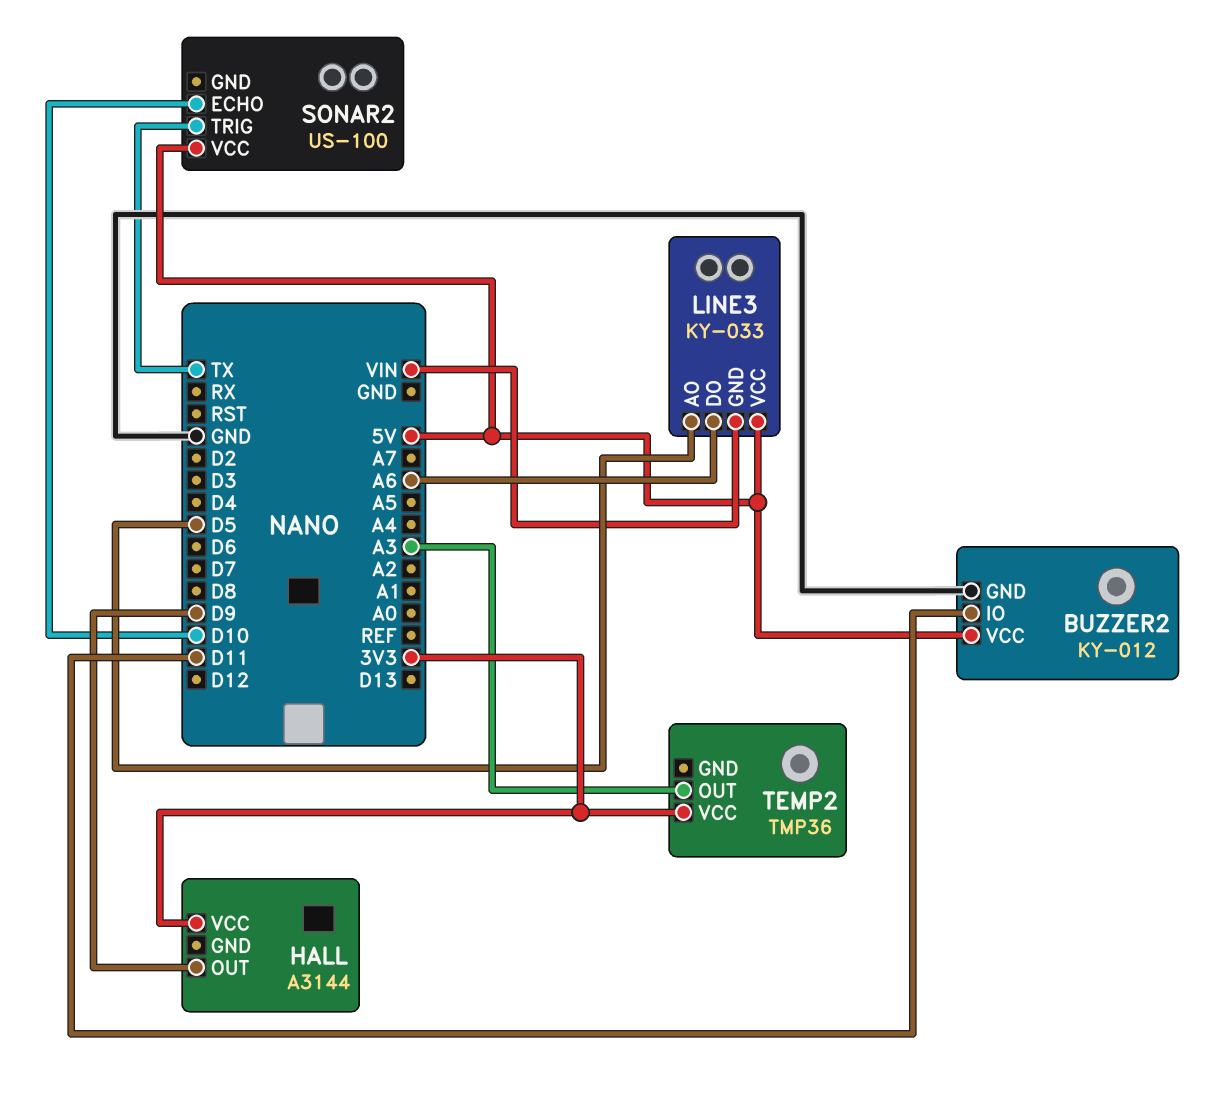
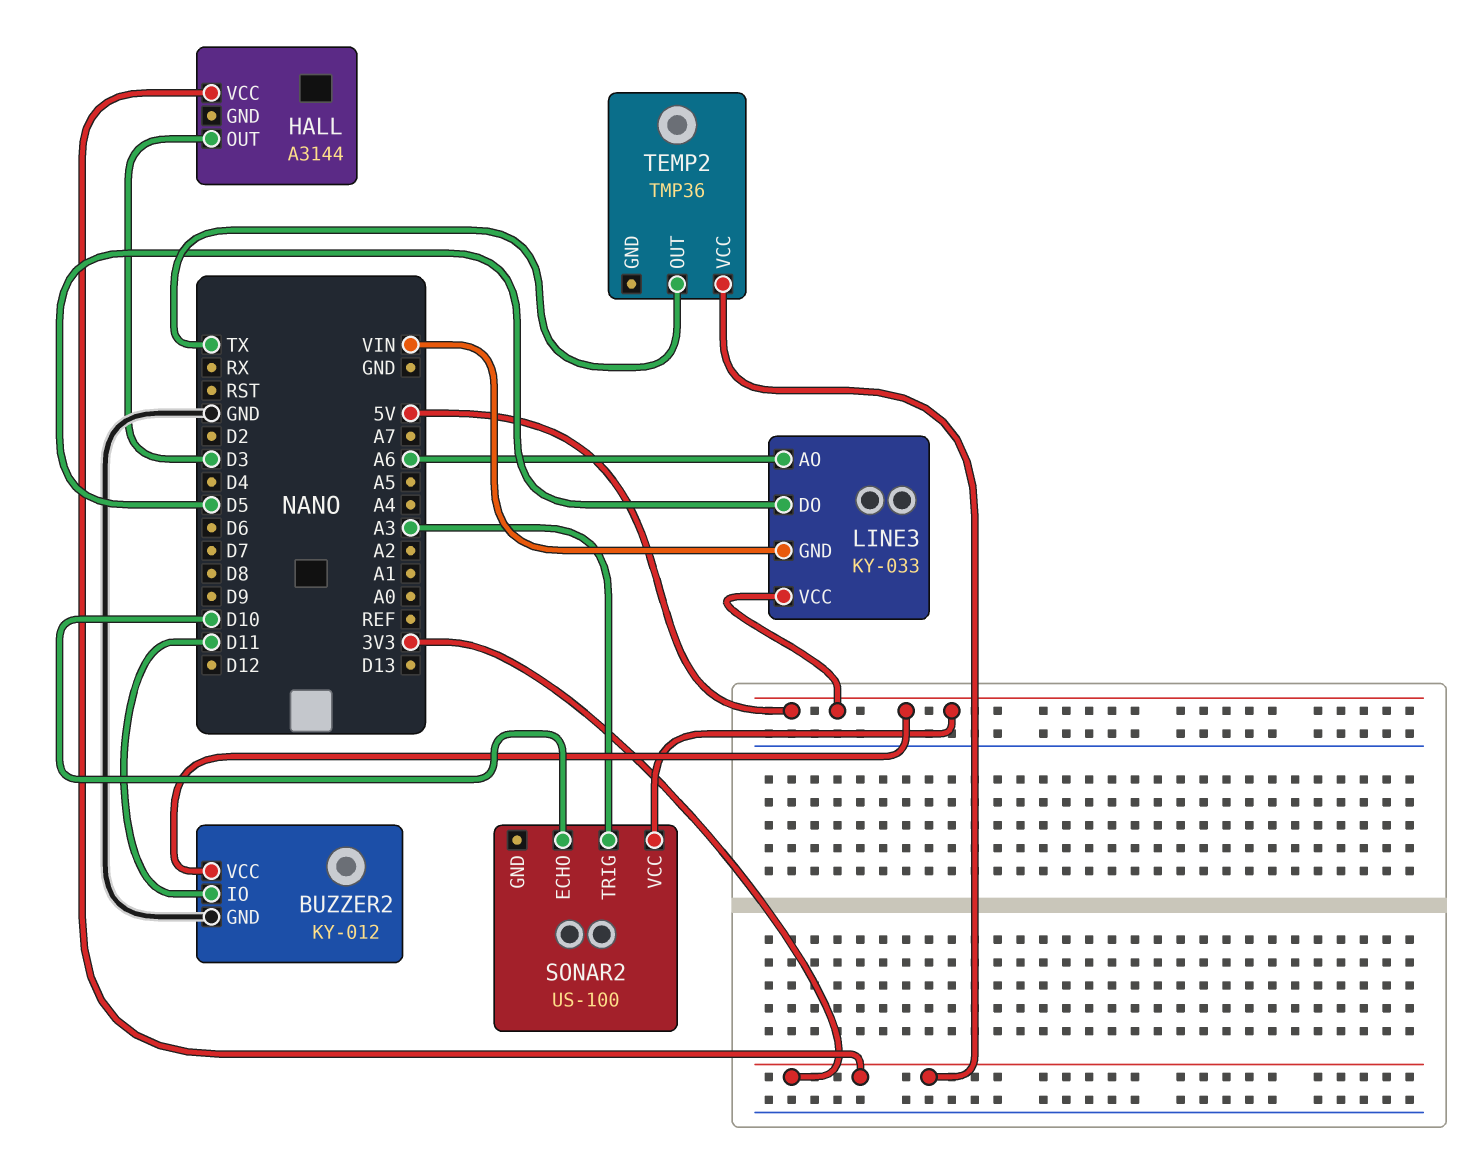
HALL pin OUT: D9 -> D3
LINE3 pin AO: D5 -> A6
LINE3 pin DO: A6 -> D5
SONAR2 pin TRIG: TX -> A3
TEMP2 pin OUT: A3 -> TX

